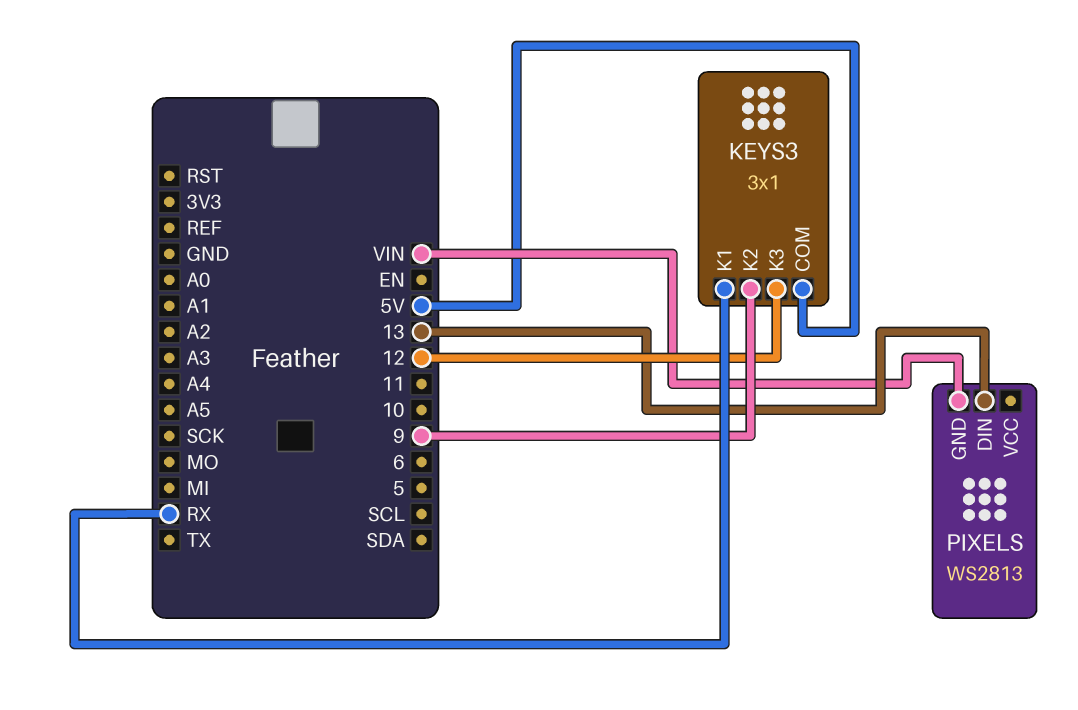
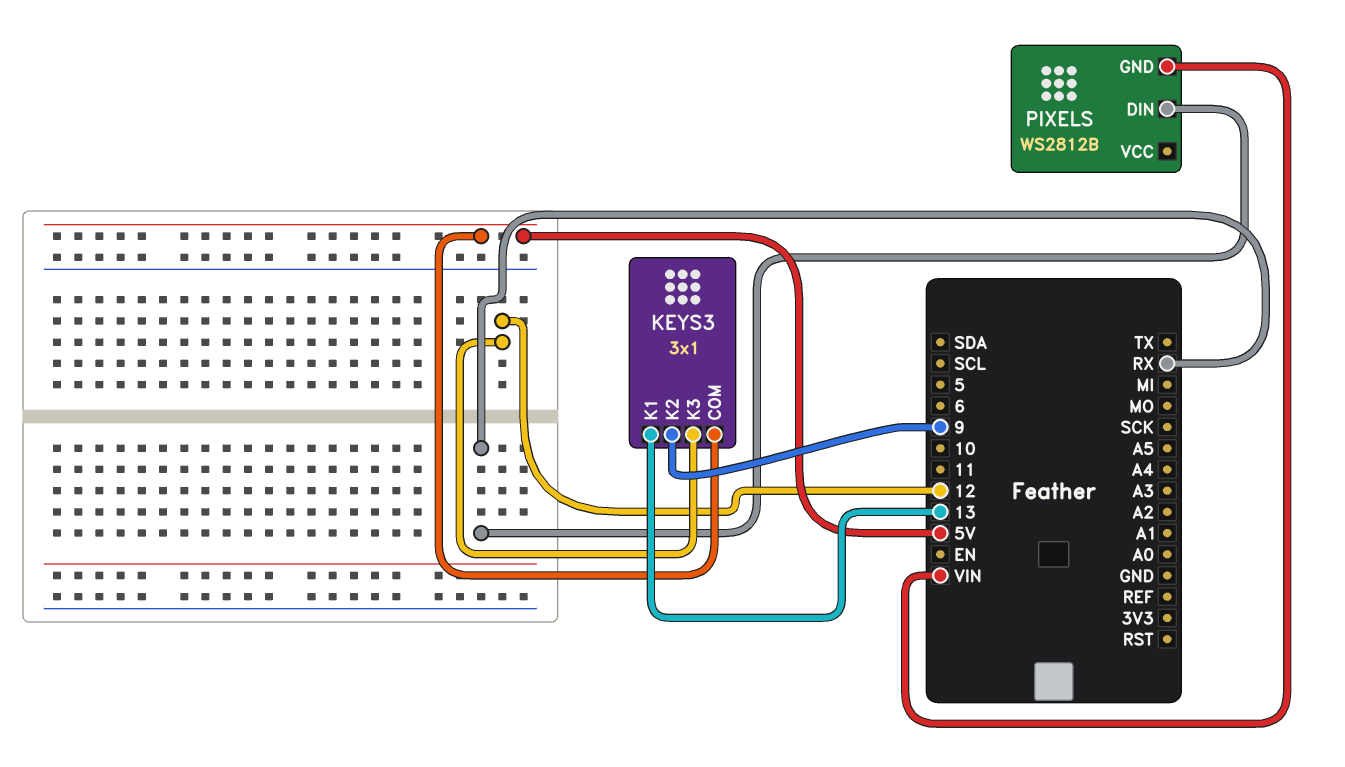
KEYS3 pin K1: RX -> 13
PIXELS: WS2813 -> WS2812B
PIXELS pin DIN: 13 -> RX

